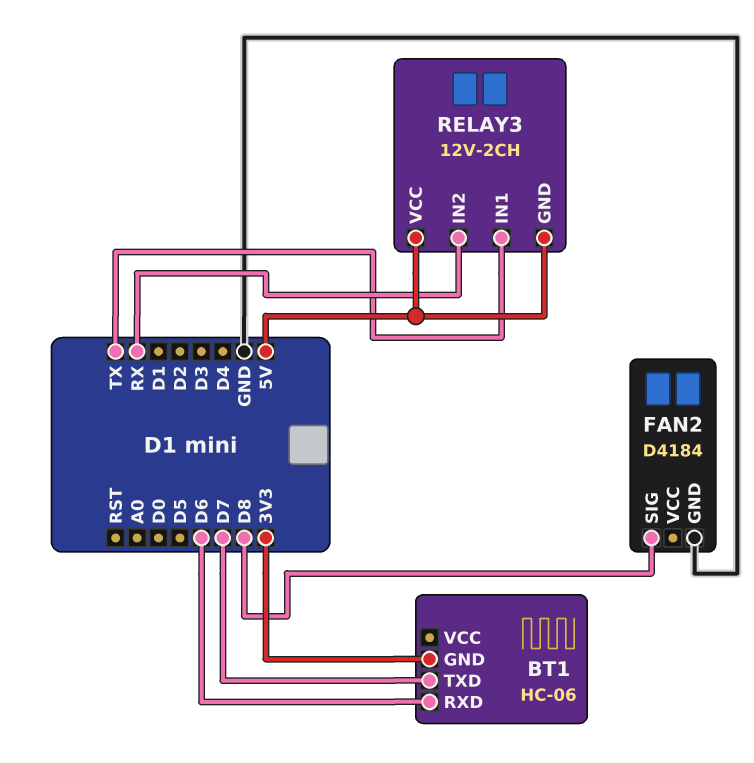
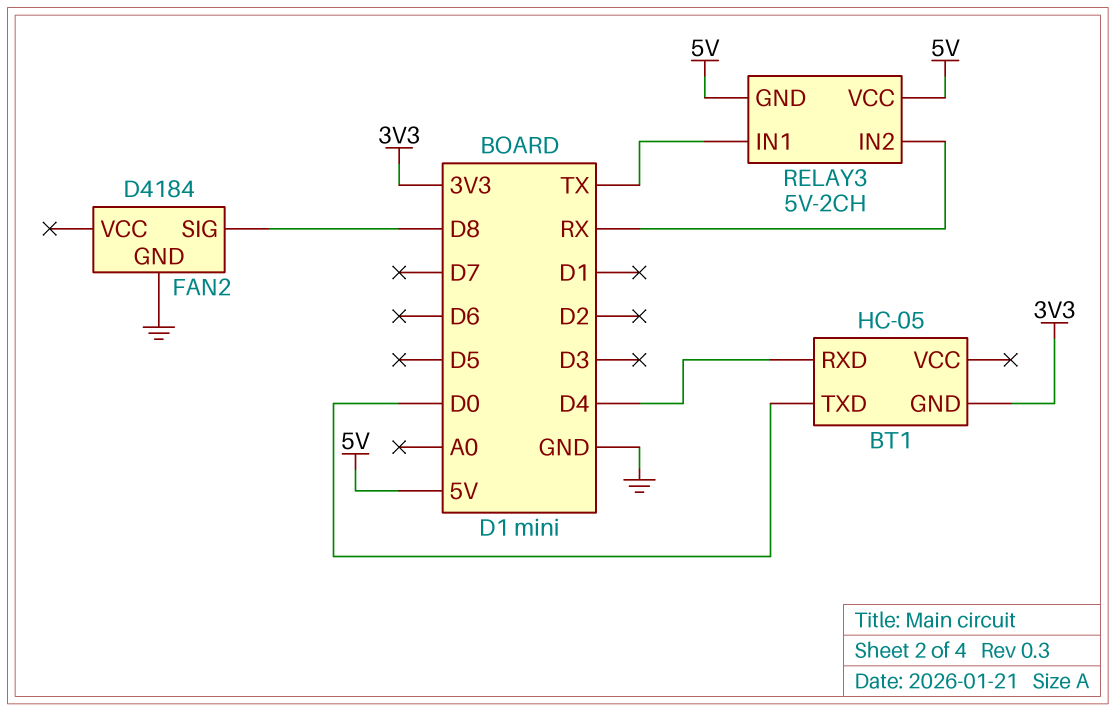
BT1: HC-06 -> HC-05
BT1 pin RXD: D6 -> D4
BT1 pin TXD: D7 -> D0
RELAY3: 12V-2CH -> 5V-2CH

